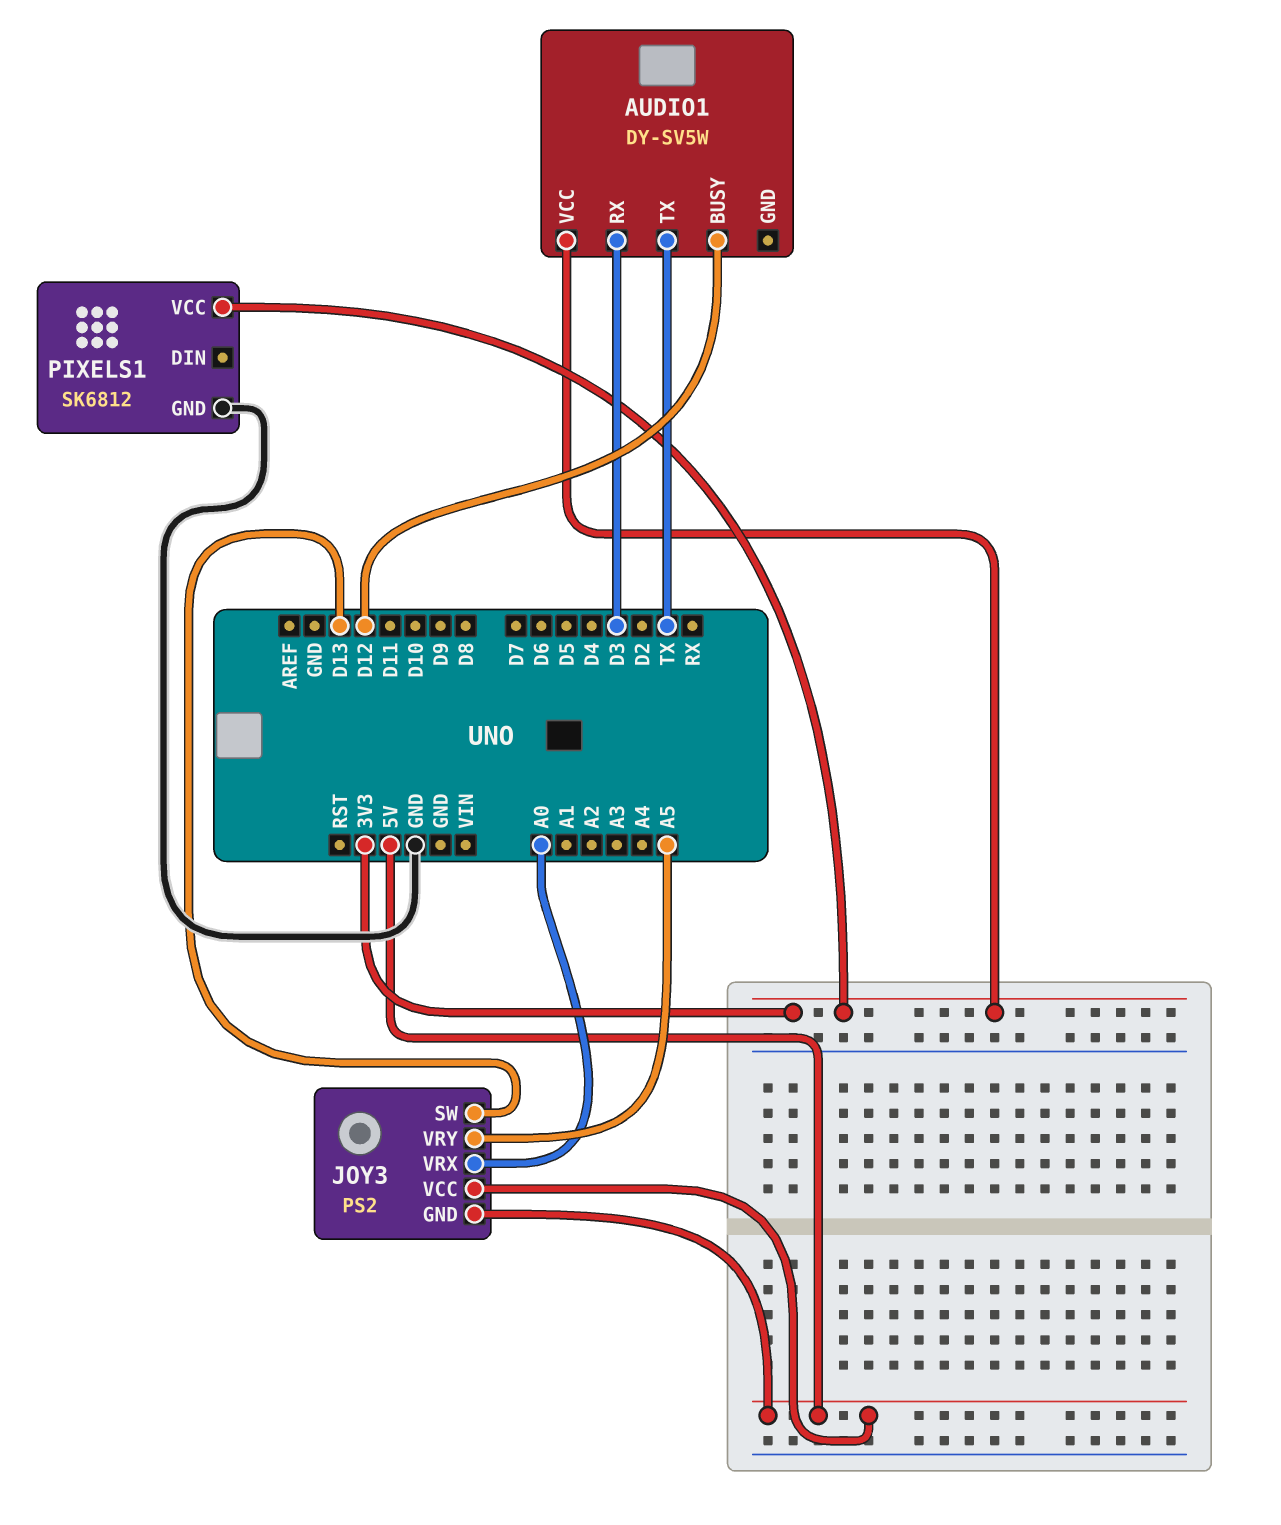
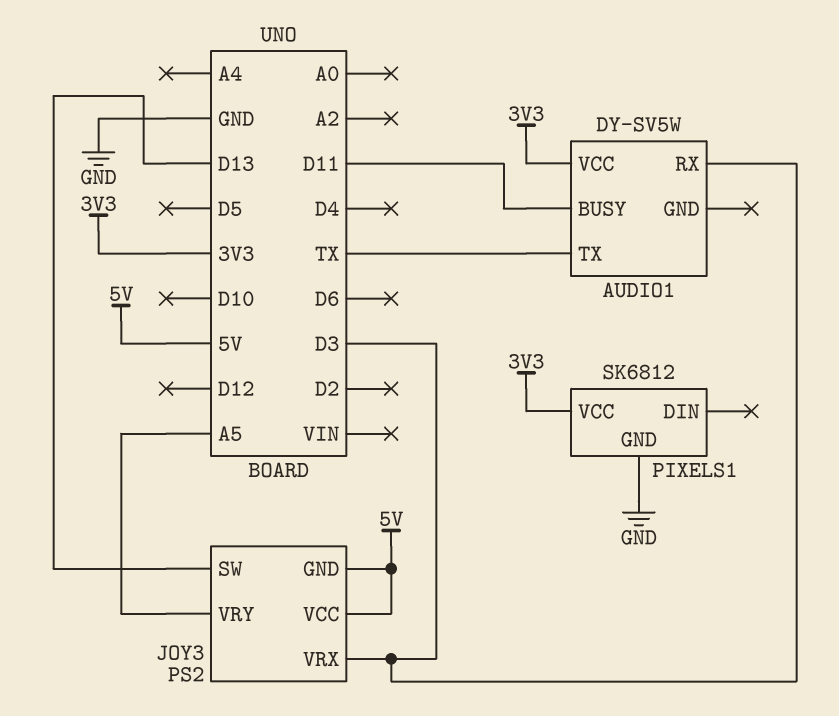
AUDIO1 pin BUSY: D12 -> D11
JOY3 pin VRX: A0 -> D3

